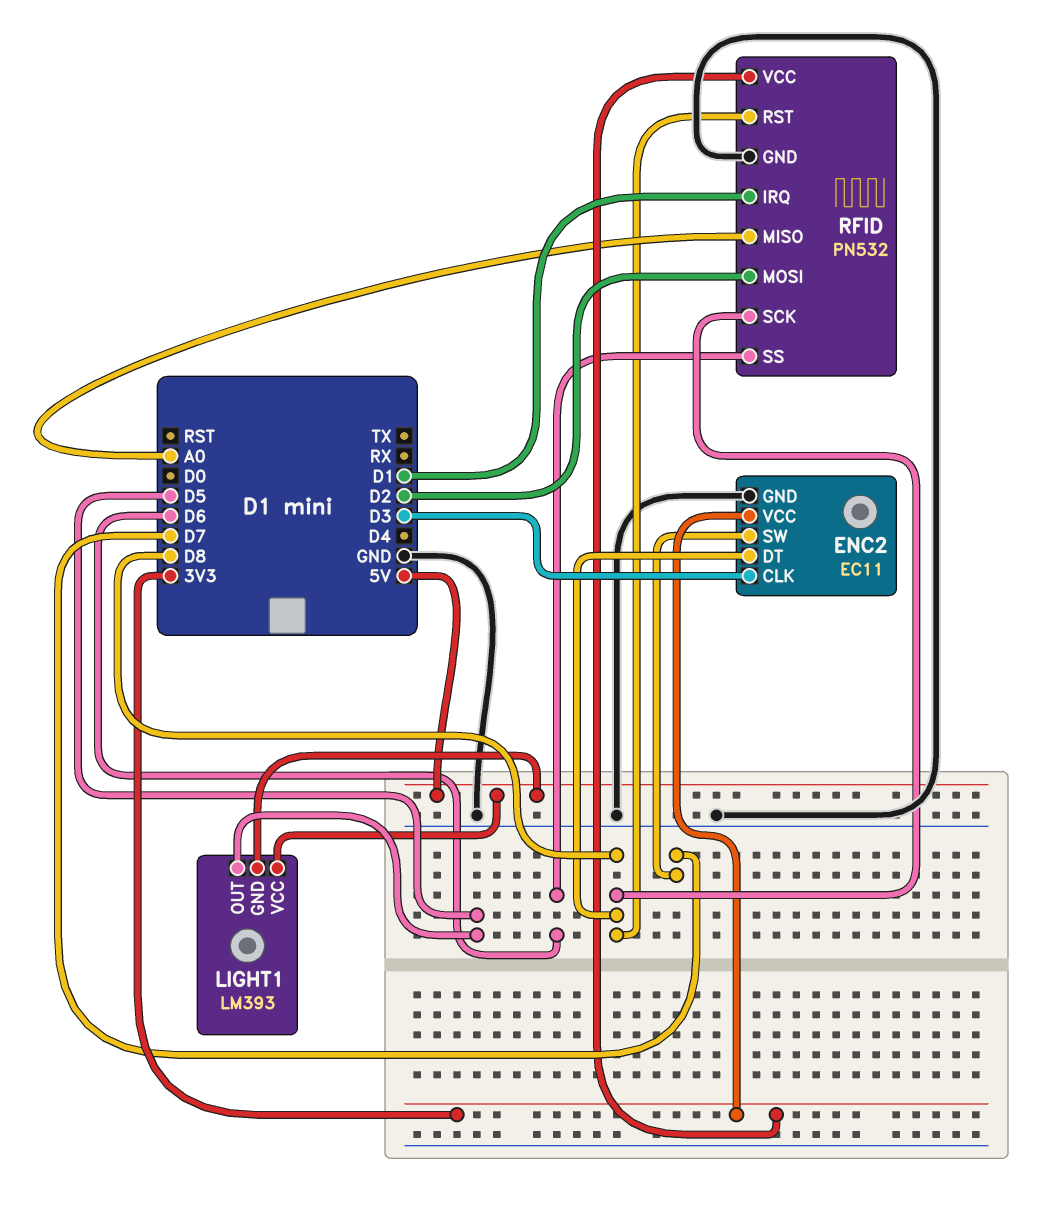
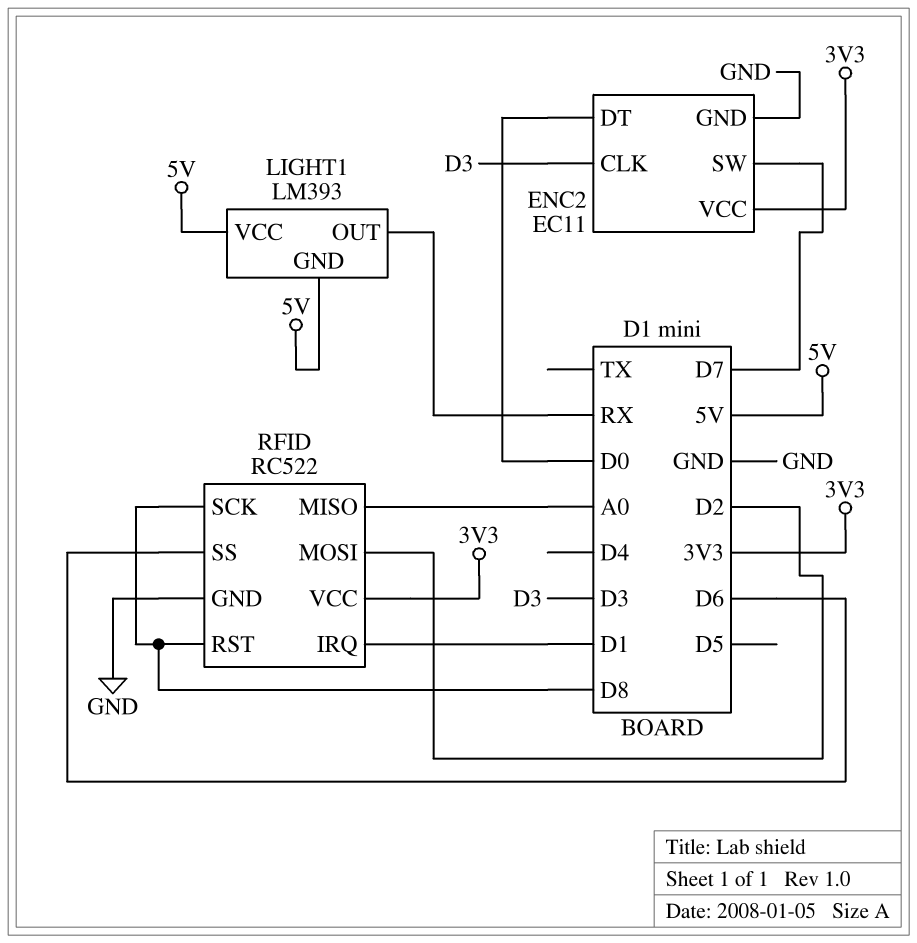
ENC2 pin DT: D8 -> D0
LIGHT1 pin OUT: D5 -> RX
RFID: PN532 -> RC522

